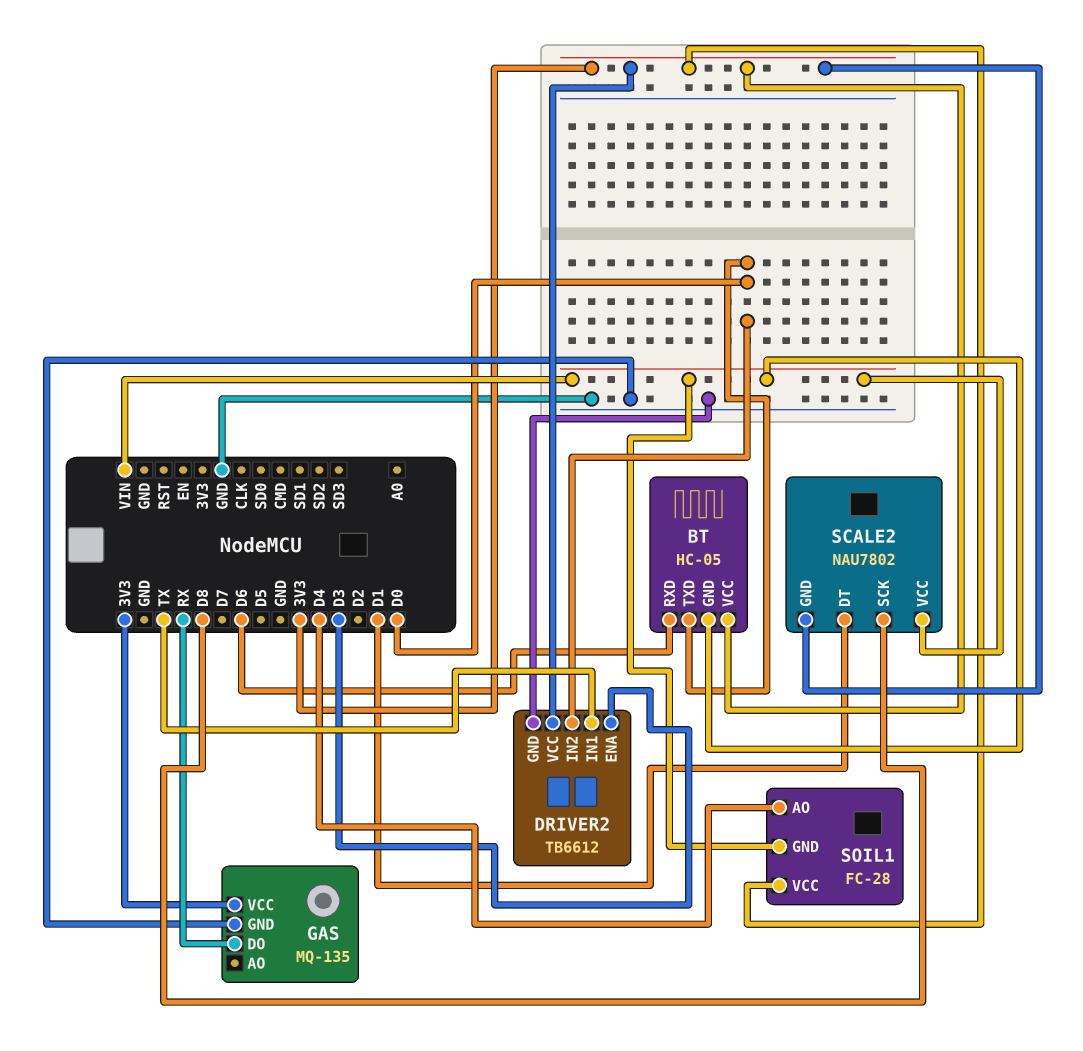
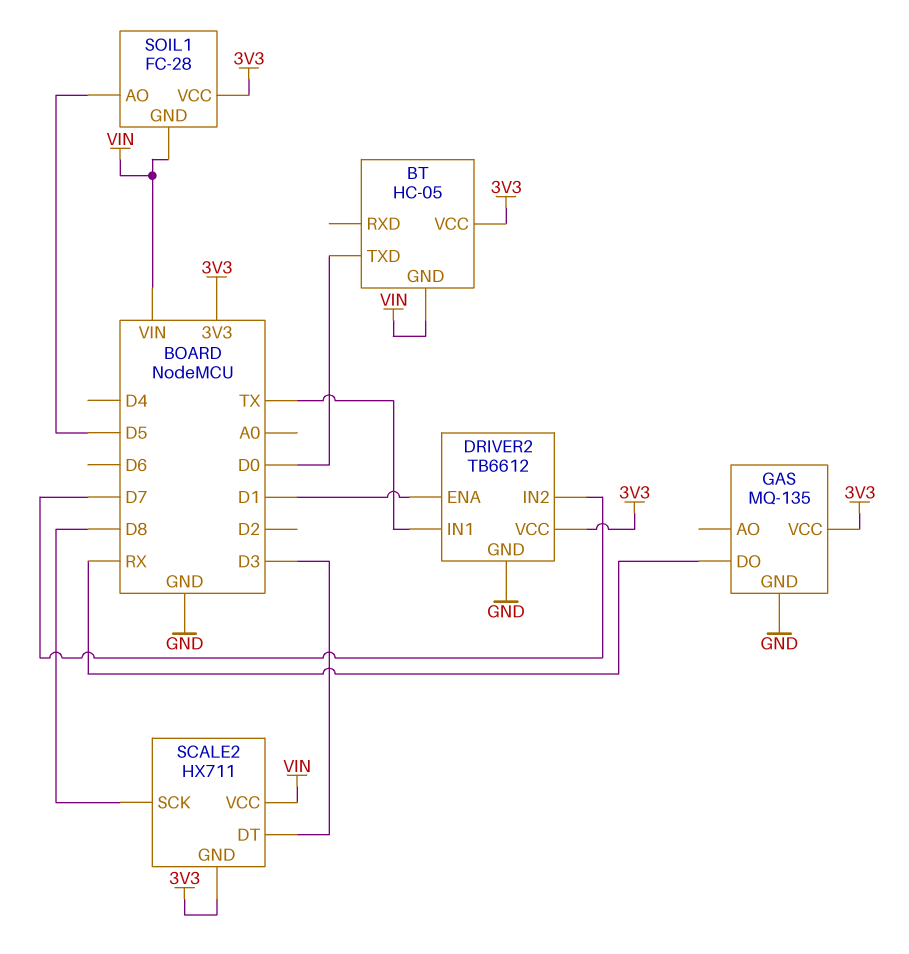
BT pin RXD: D6 -> none
DRIVER2 pin ENA: D3 -> D1
DRIVER2 pin IN2: D0 -> D7
SCALE2: NAU7802 -> HX711
SCALE2 pin DT: D1 -> D3
SOIL1 pin AO: D4 -> D5

